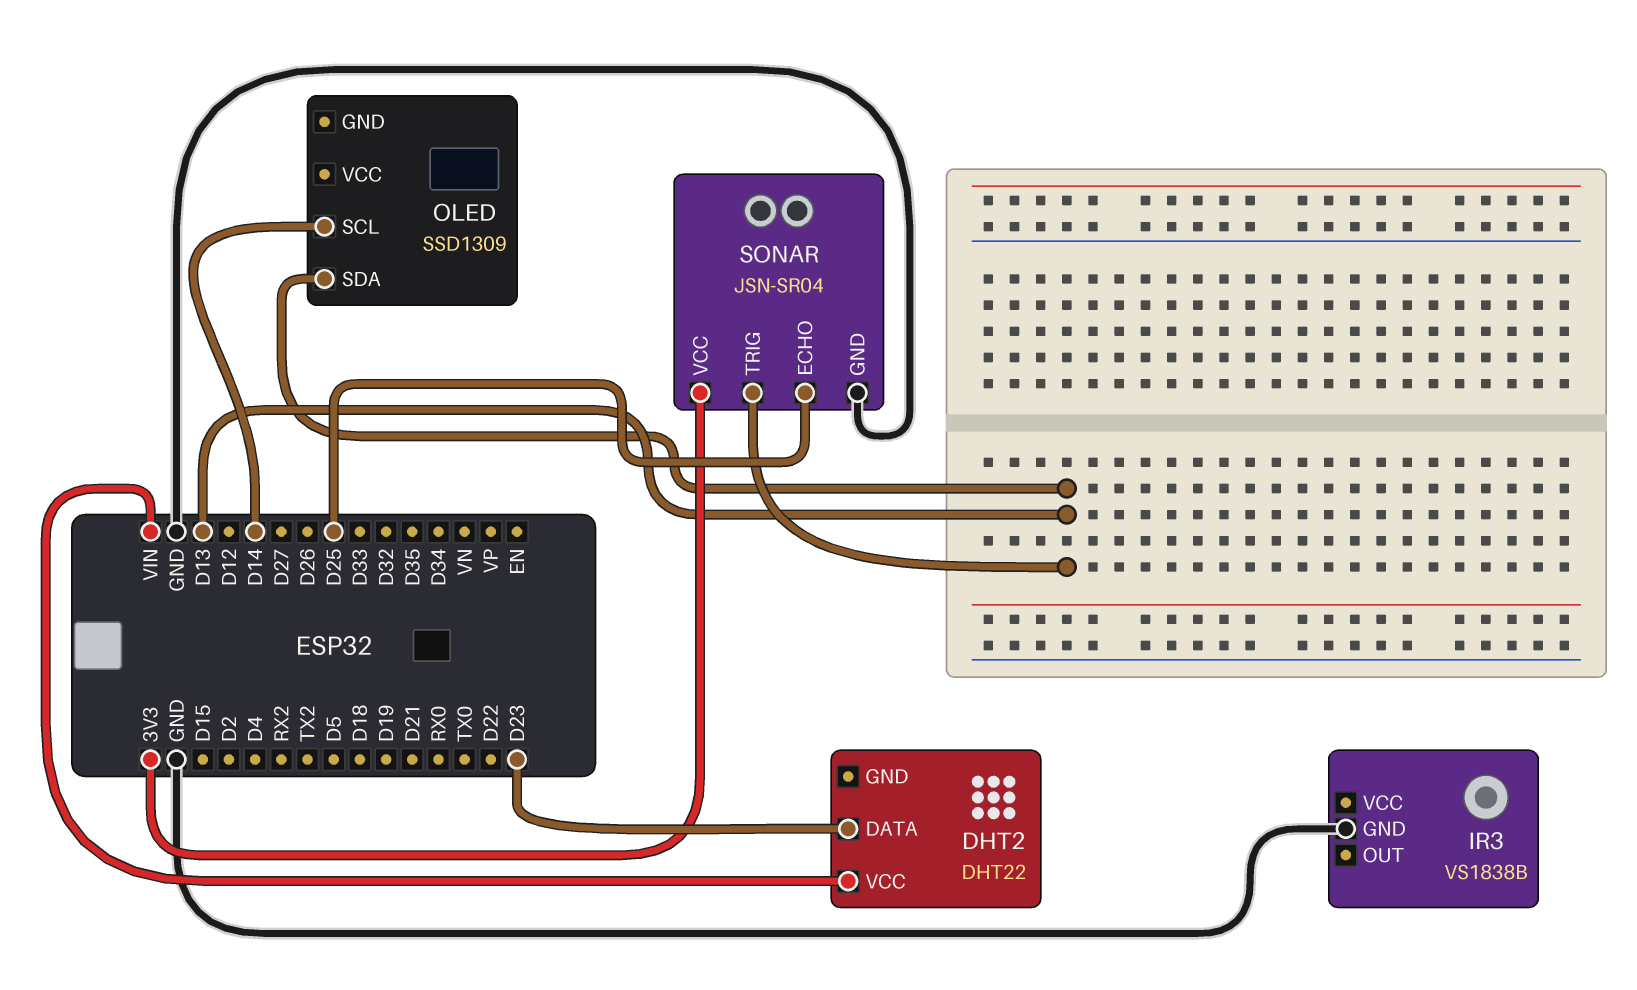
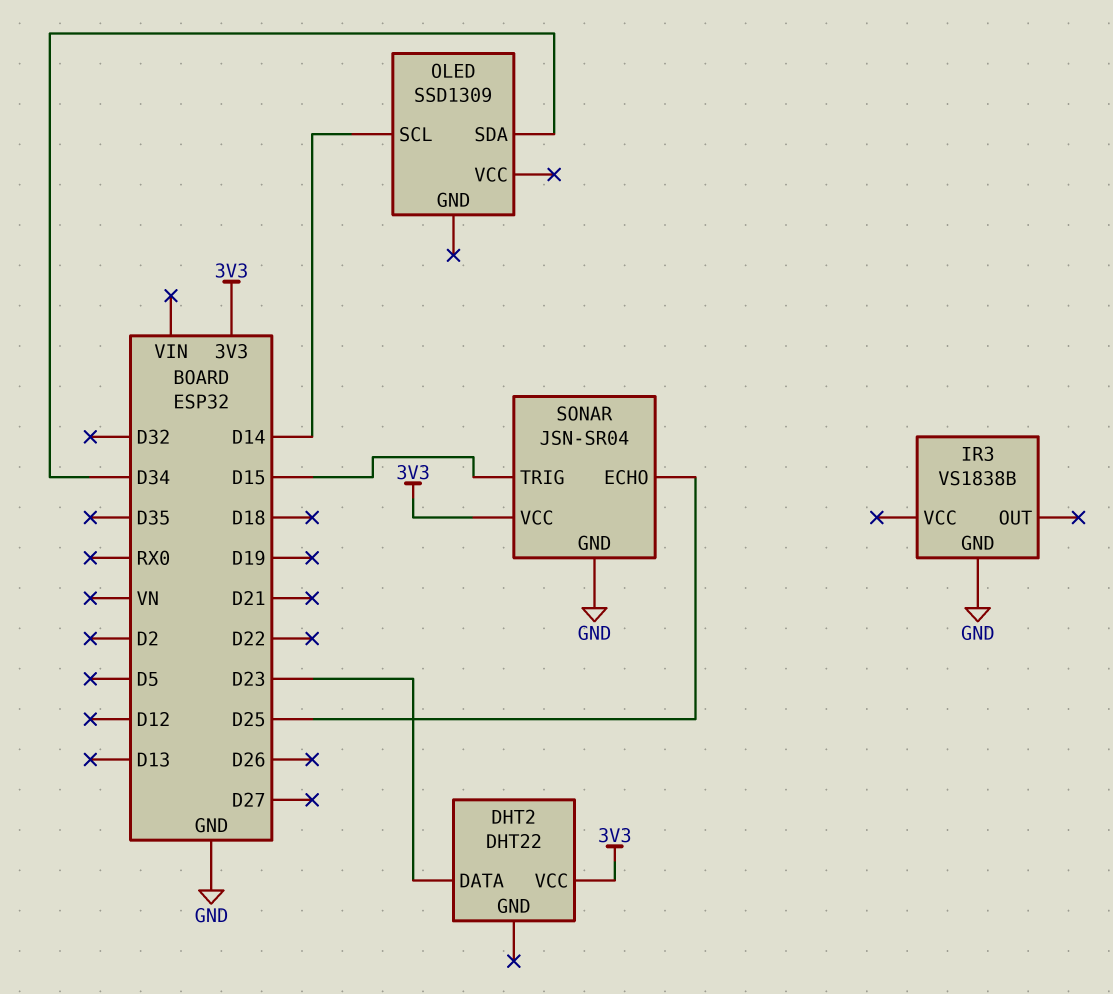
DHT2 pin VCC: VIN -> 3V3
OLED pin SDA: D13 -> D34
SONAR pin TRIG: D13 -> D15

